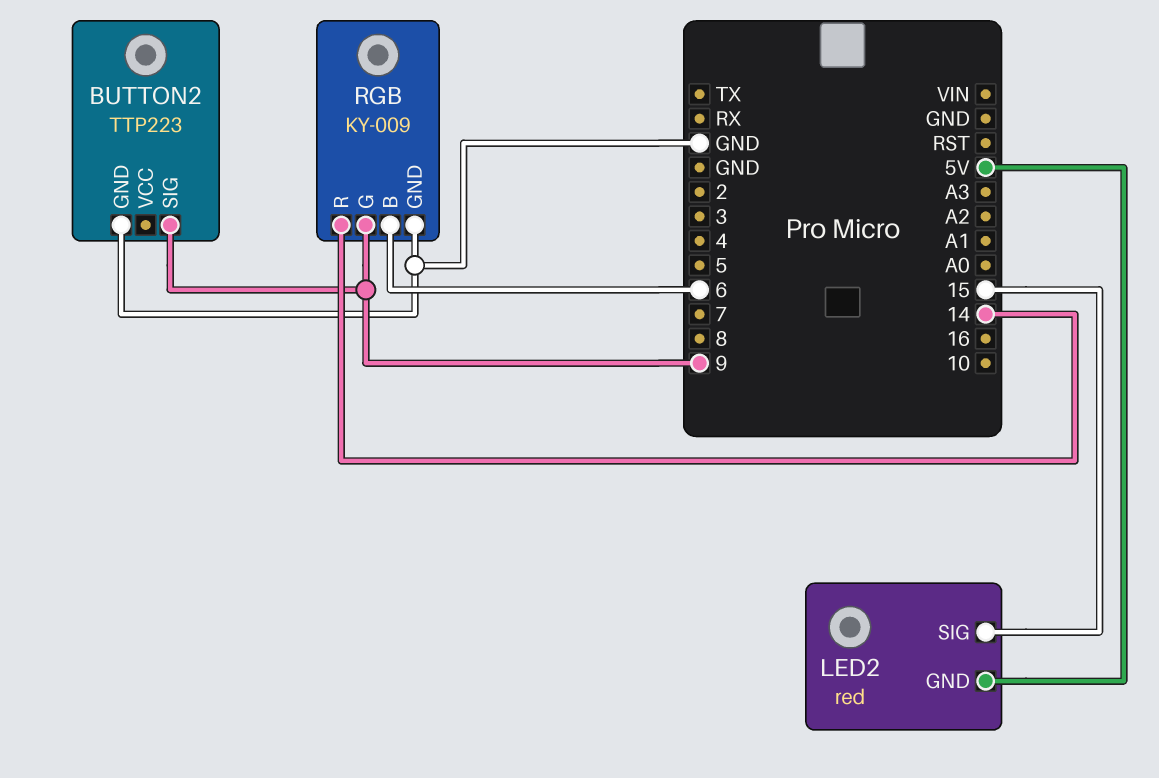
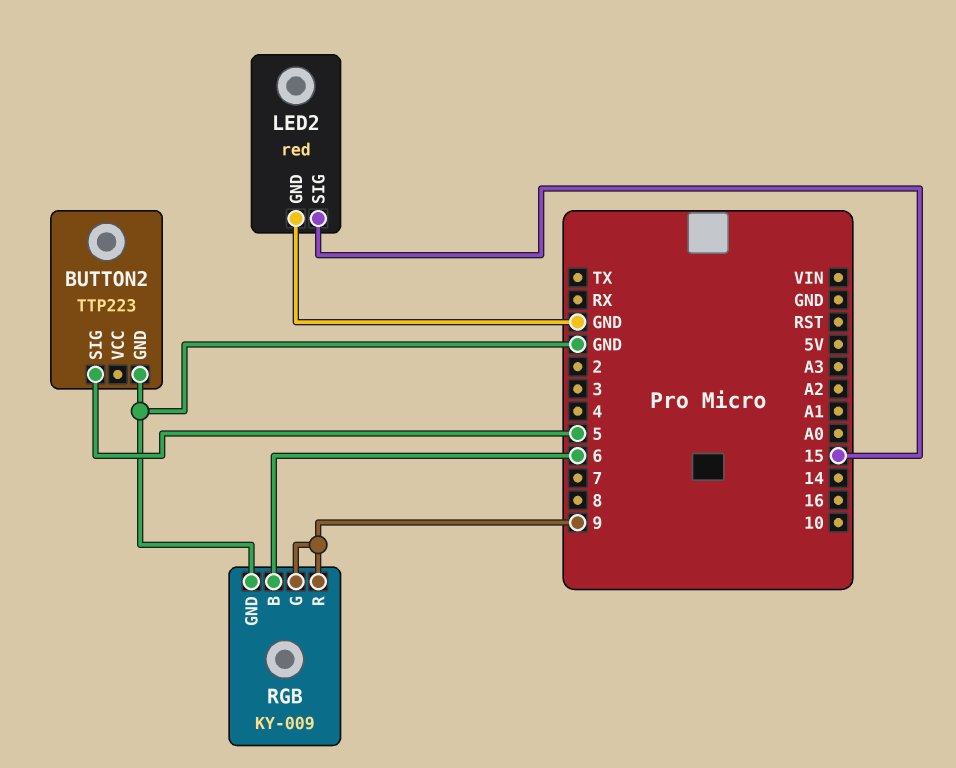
BUTTON2 pin SIG: 9 -> 5
LED2 pin GND: 5V -> GND
RGB pin R: 14 -> 9

